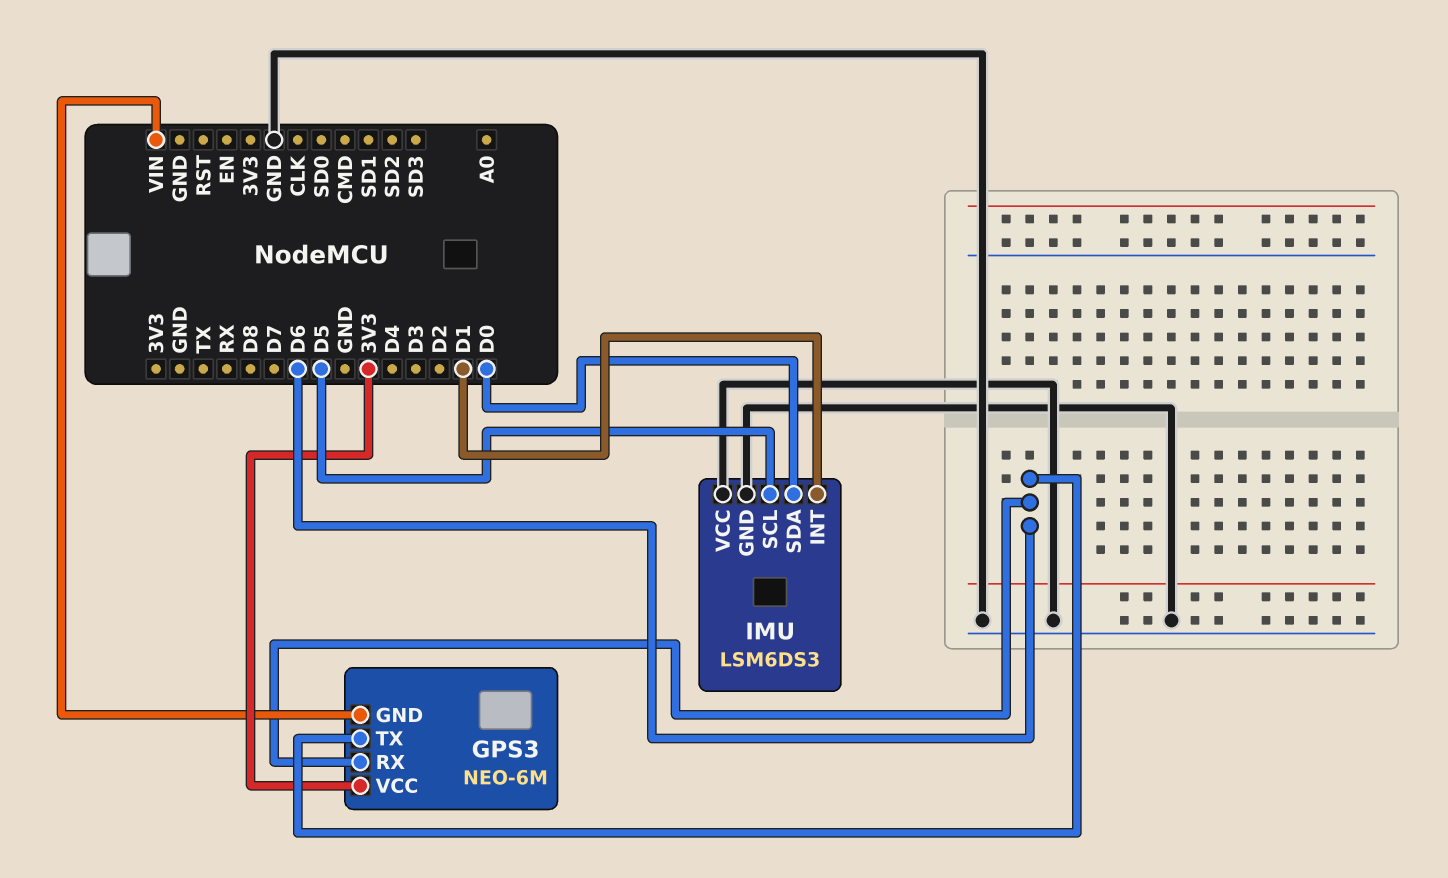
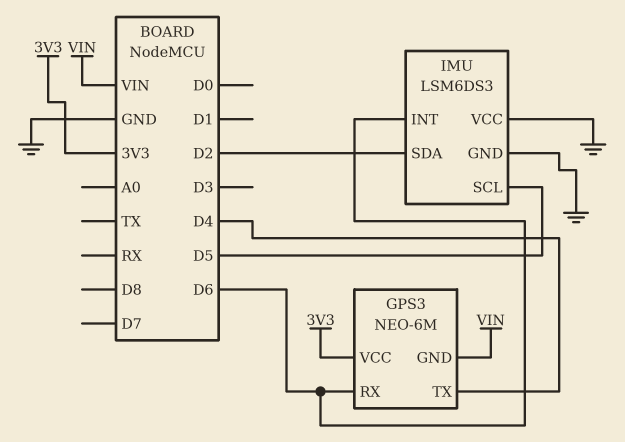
GPS3 pin TX: D6 -> D4
IMU pin INT: D1 -> D6
IMU pin SDA: D0 -> D2

